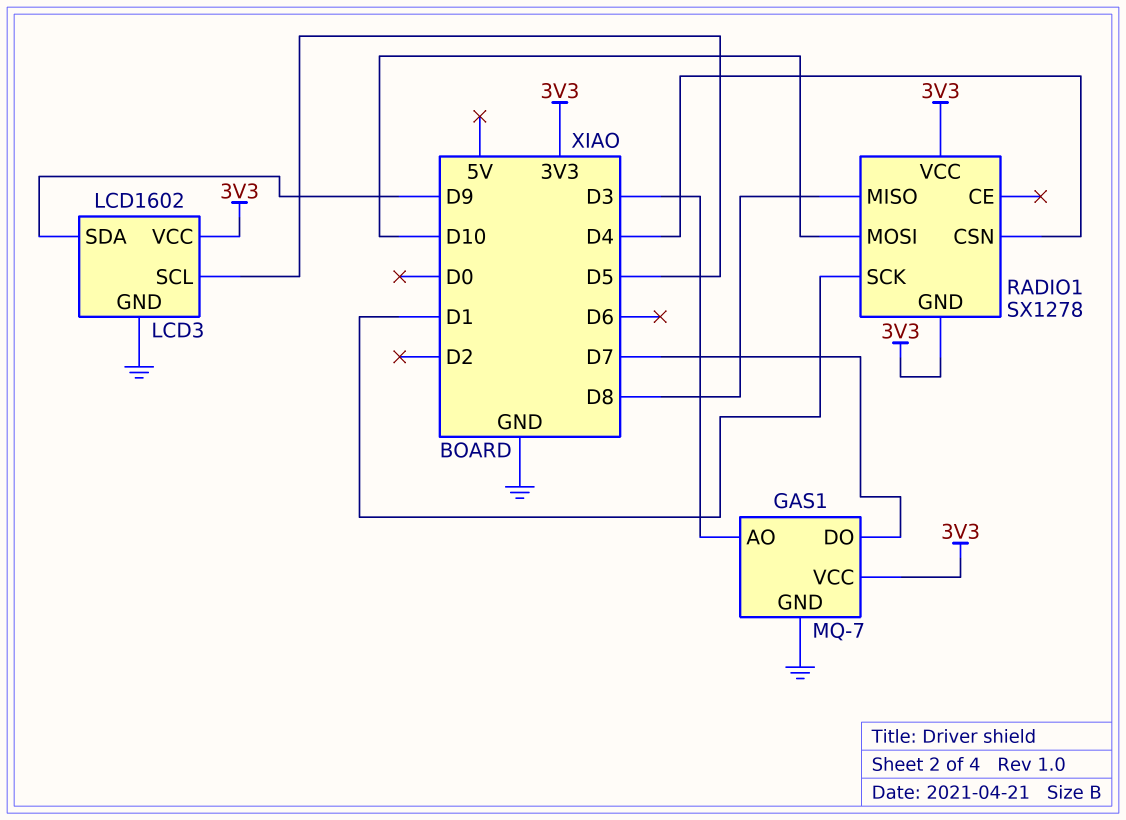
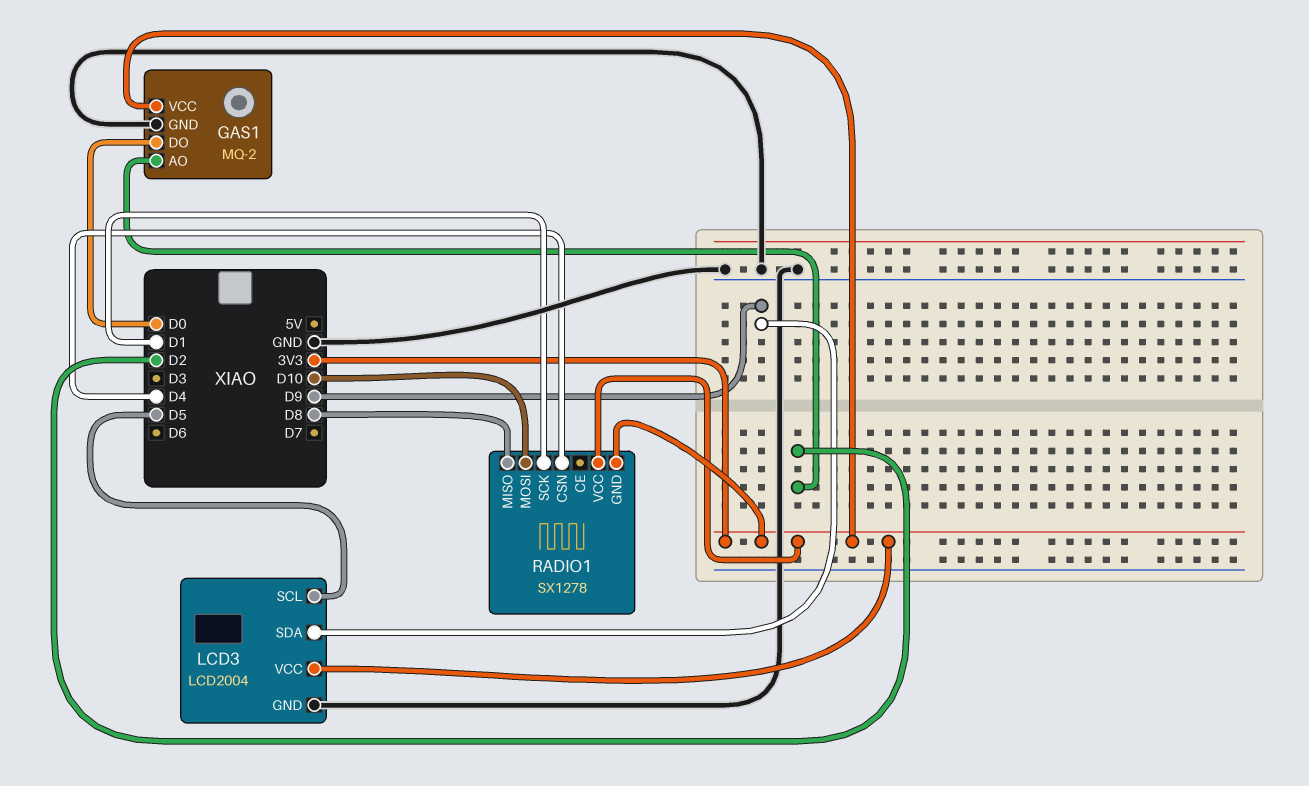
GAS1: MQ-7 -> MQ-2
GAS1 pin AO: D3 -> D2
GAS1 pin DO: D7 -> D0
LCD3: LCD1602 -> LCD2004

